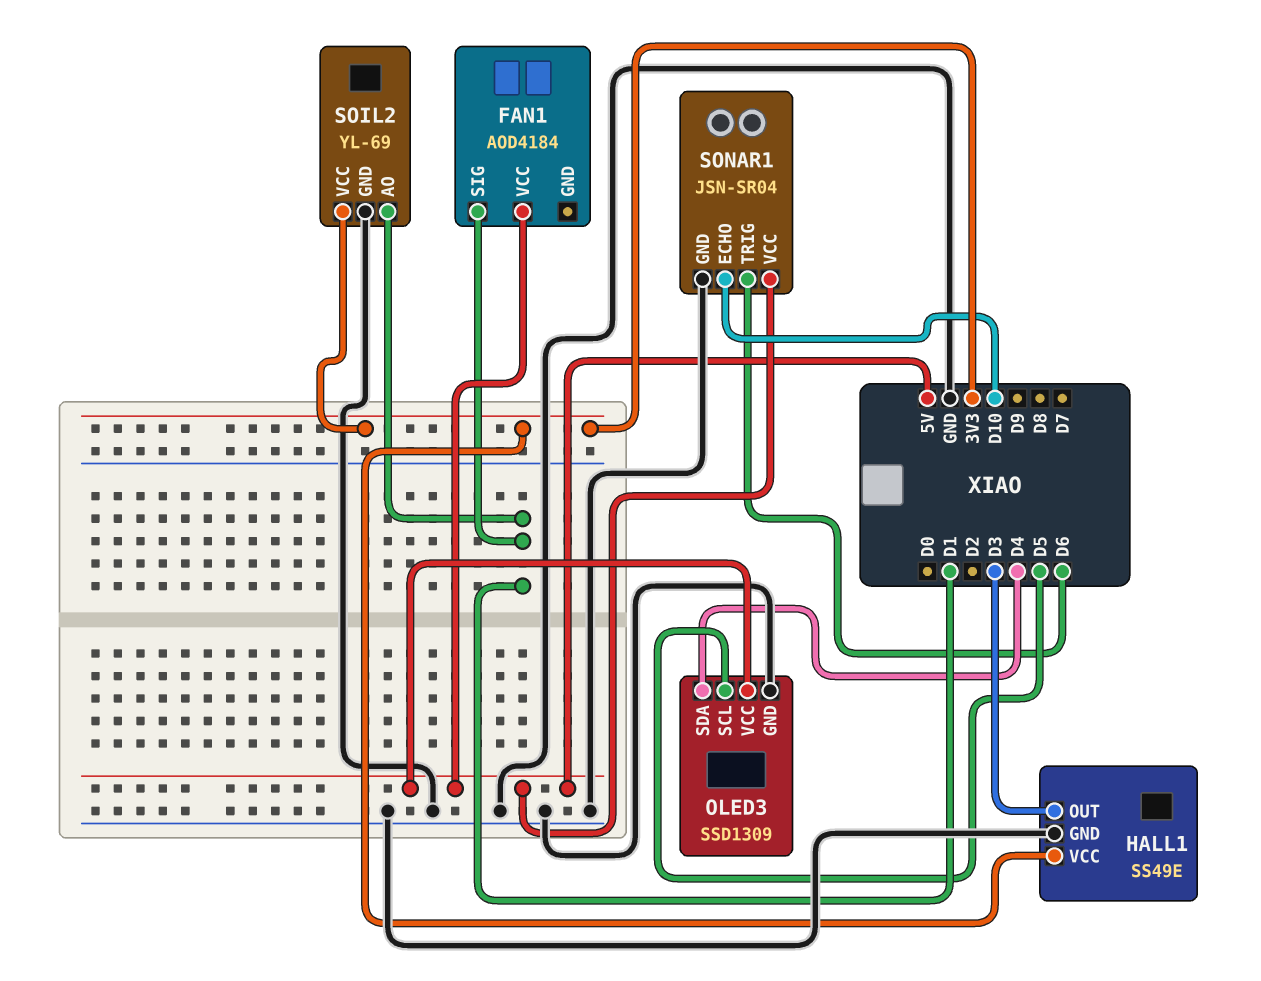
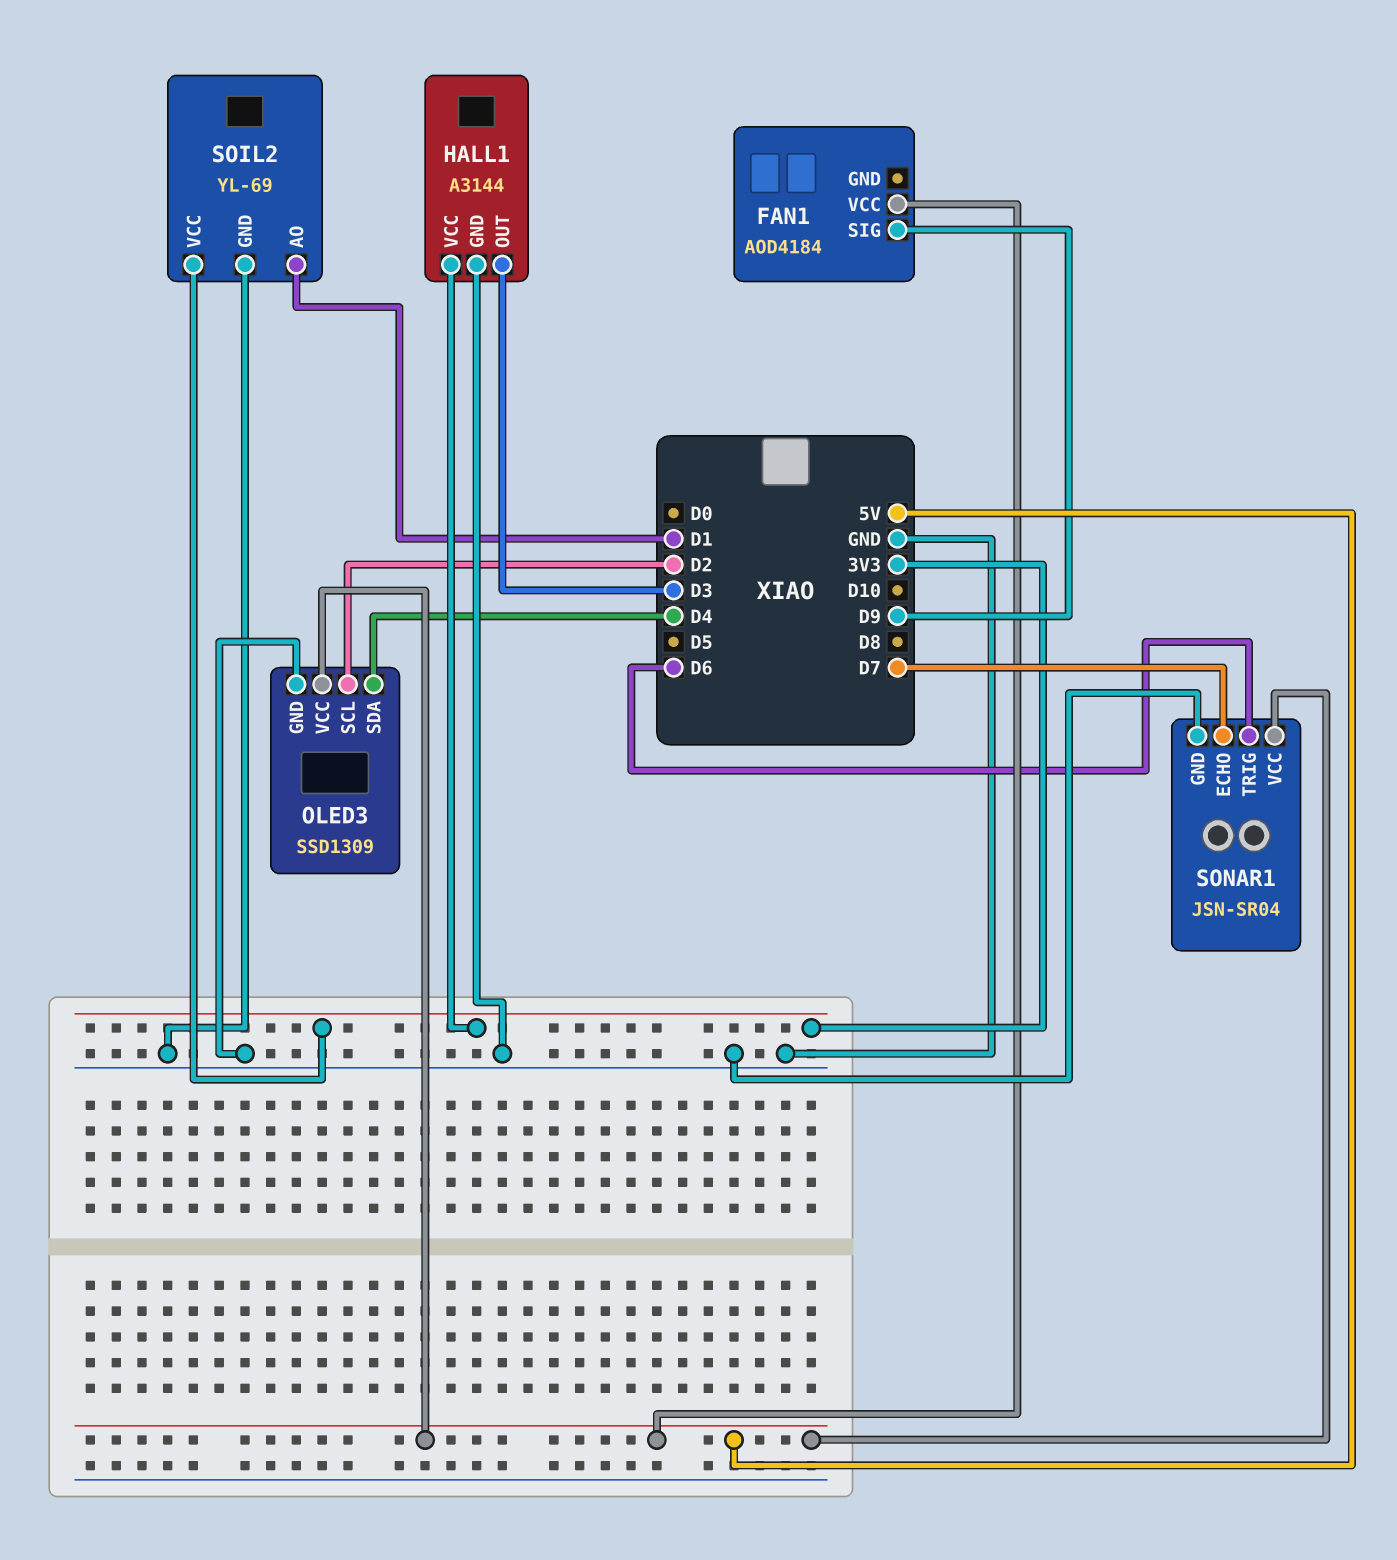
FAN1 pin SIG: D1 -> D9
HALL1: SS49E -> A3144
OLED3 pin SCL: D5 -> D2
SONAR1 pin ECHO: D10 -> D7

